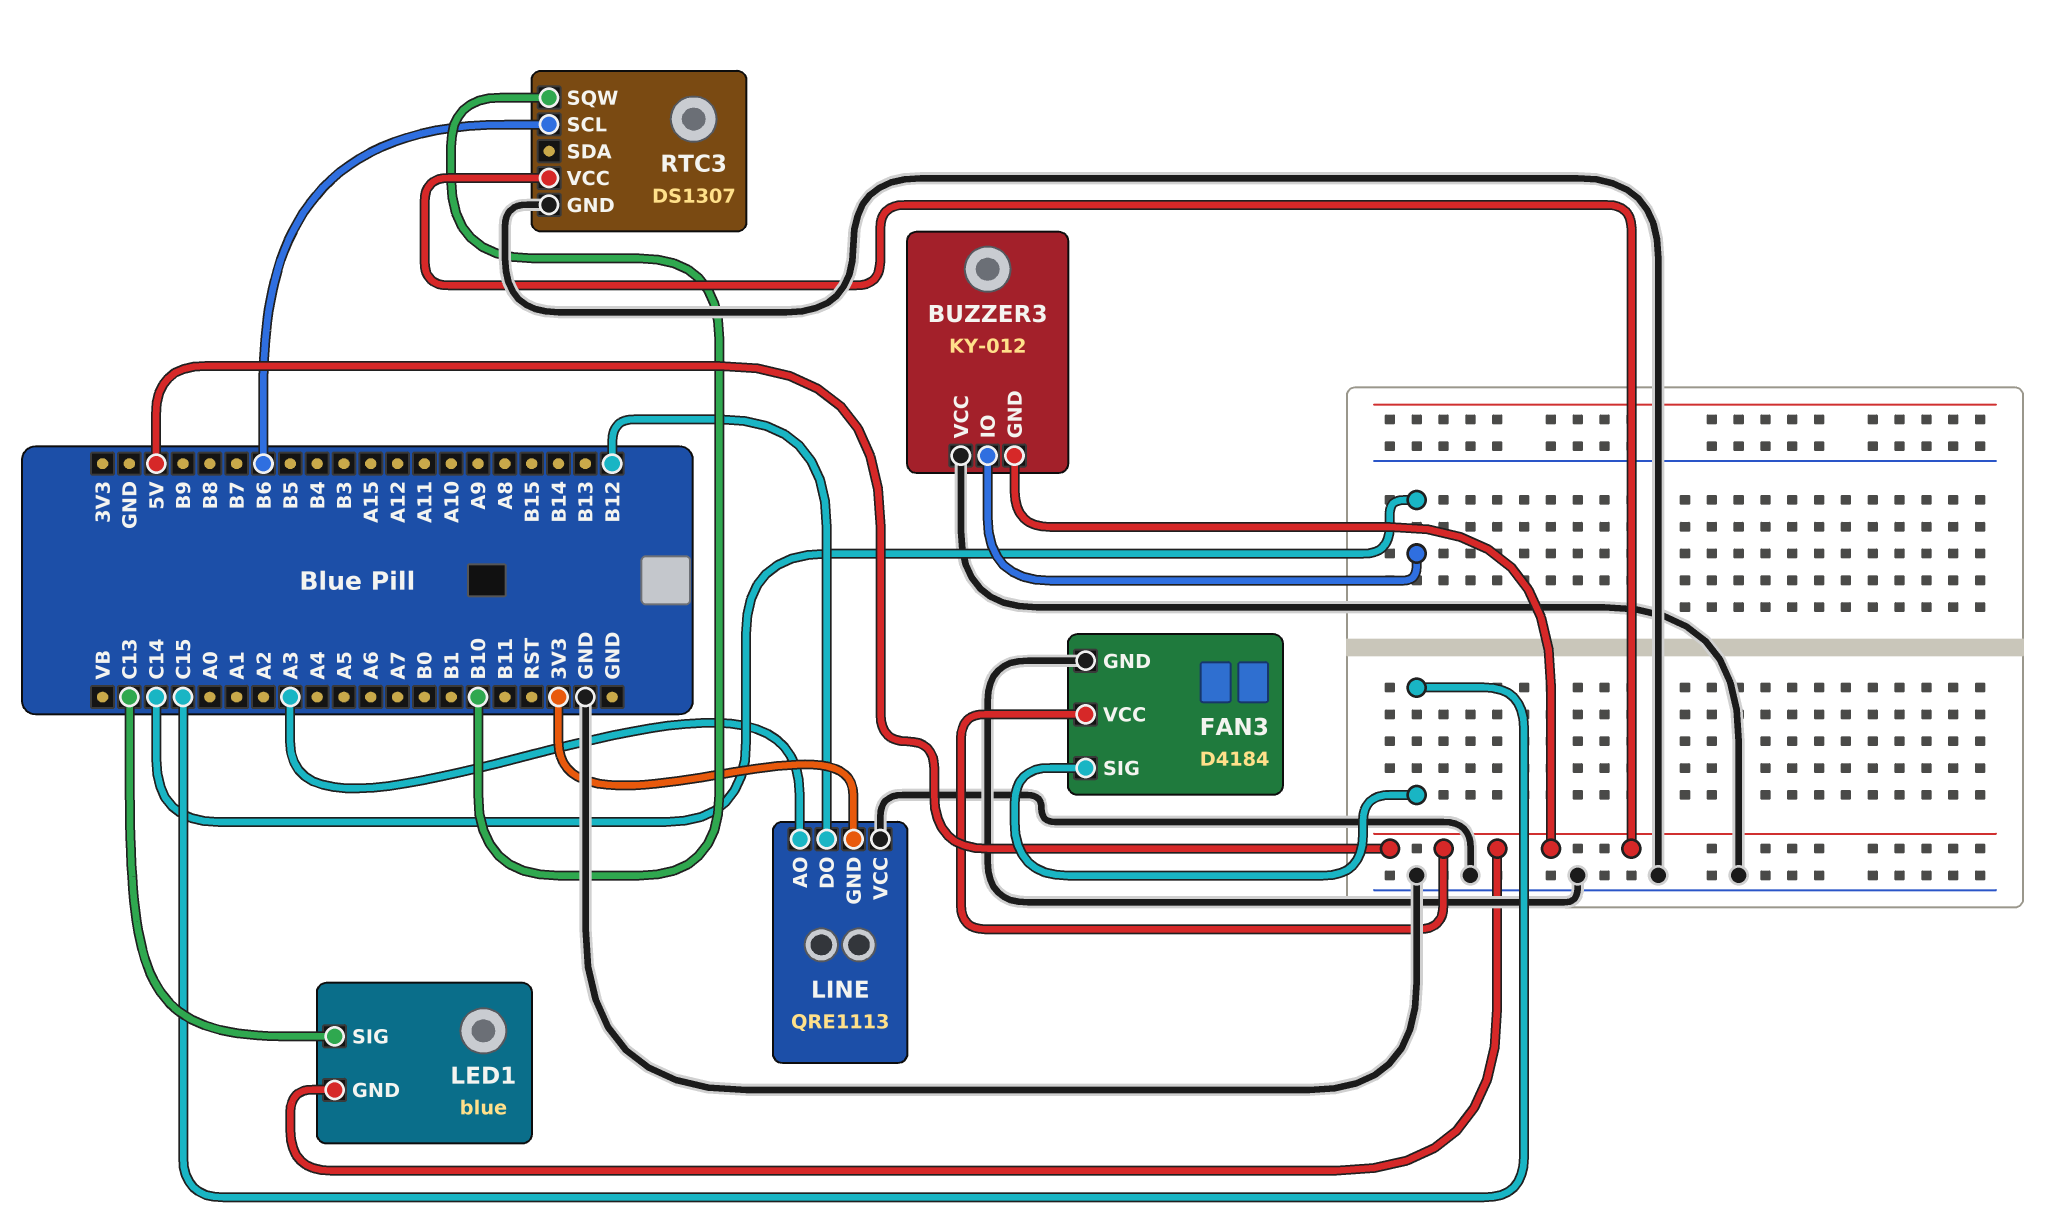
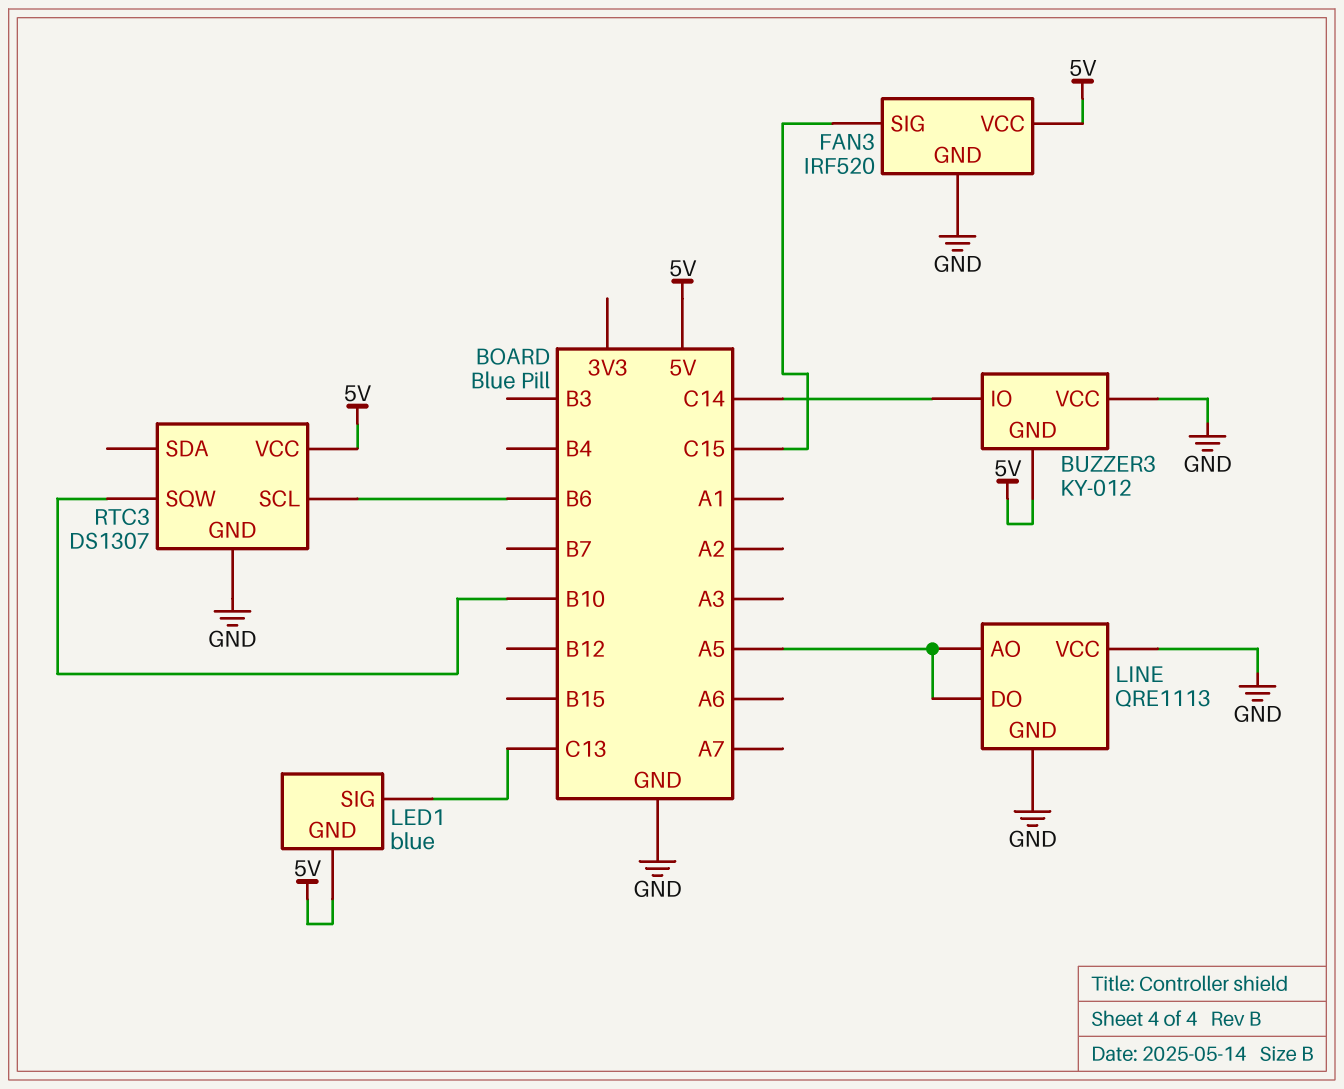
FAN3: D4184 -> IRF520
LINE pin AO: A3 -> A5
LINE pin DO: B12 -> A5
LINE pin GND: 3V3 -> GND

